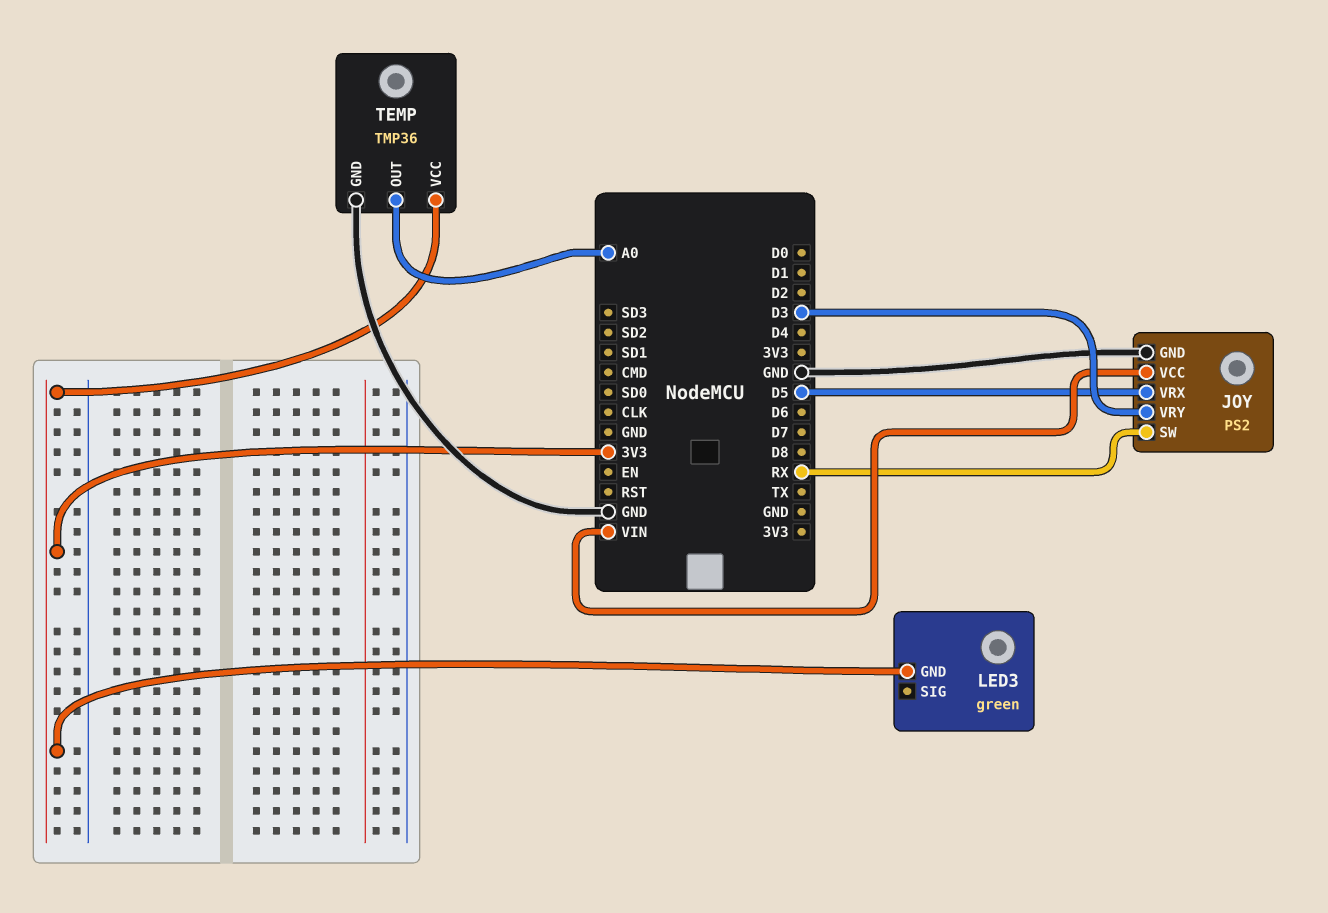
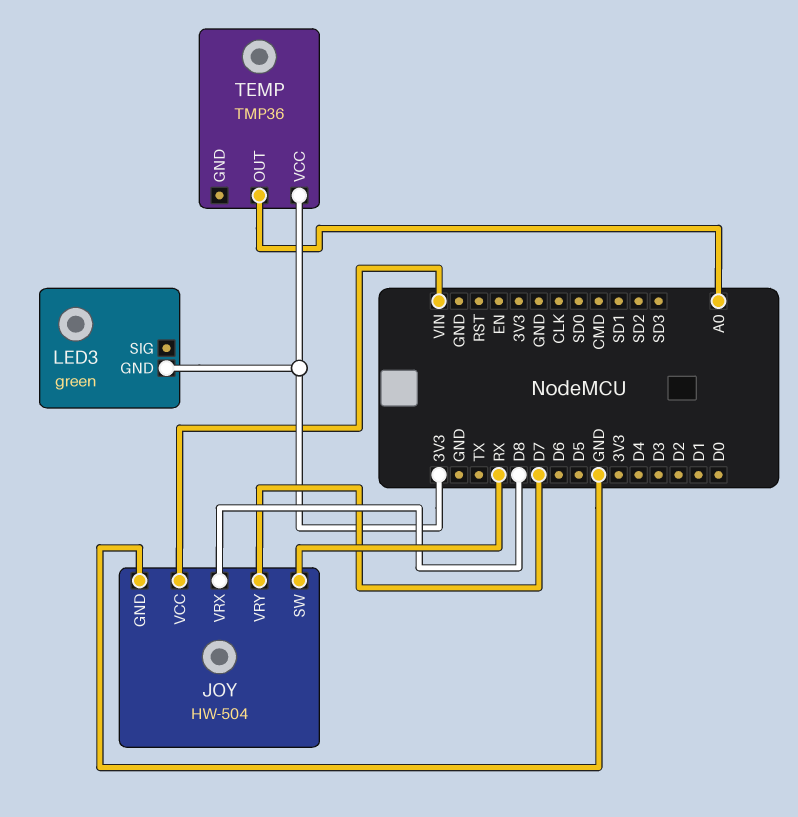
JOY: PS2 -> HW-504
JOY pin VRX: D5 -> D8
JOY pin VRY: D3 -> D7
TEMP pin GND: GND -> none

